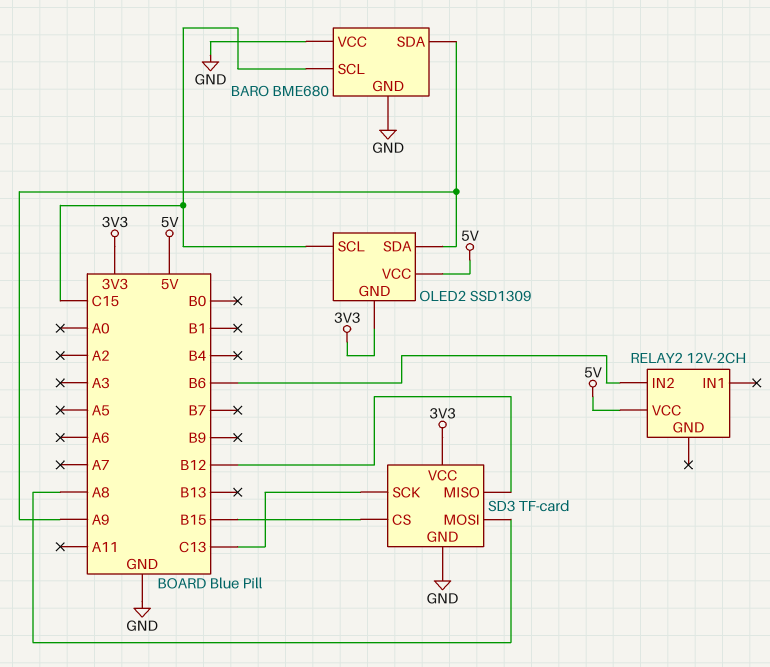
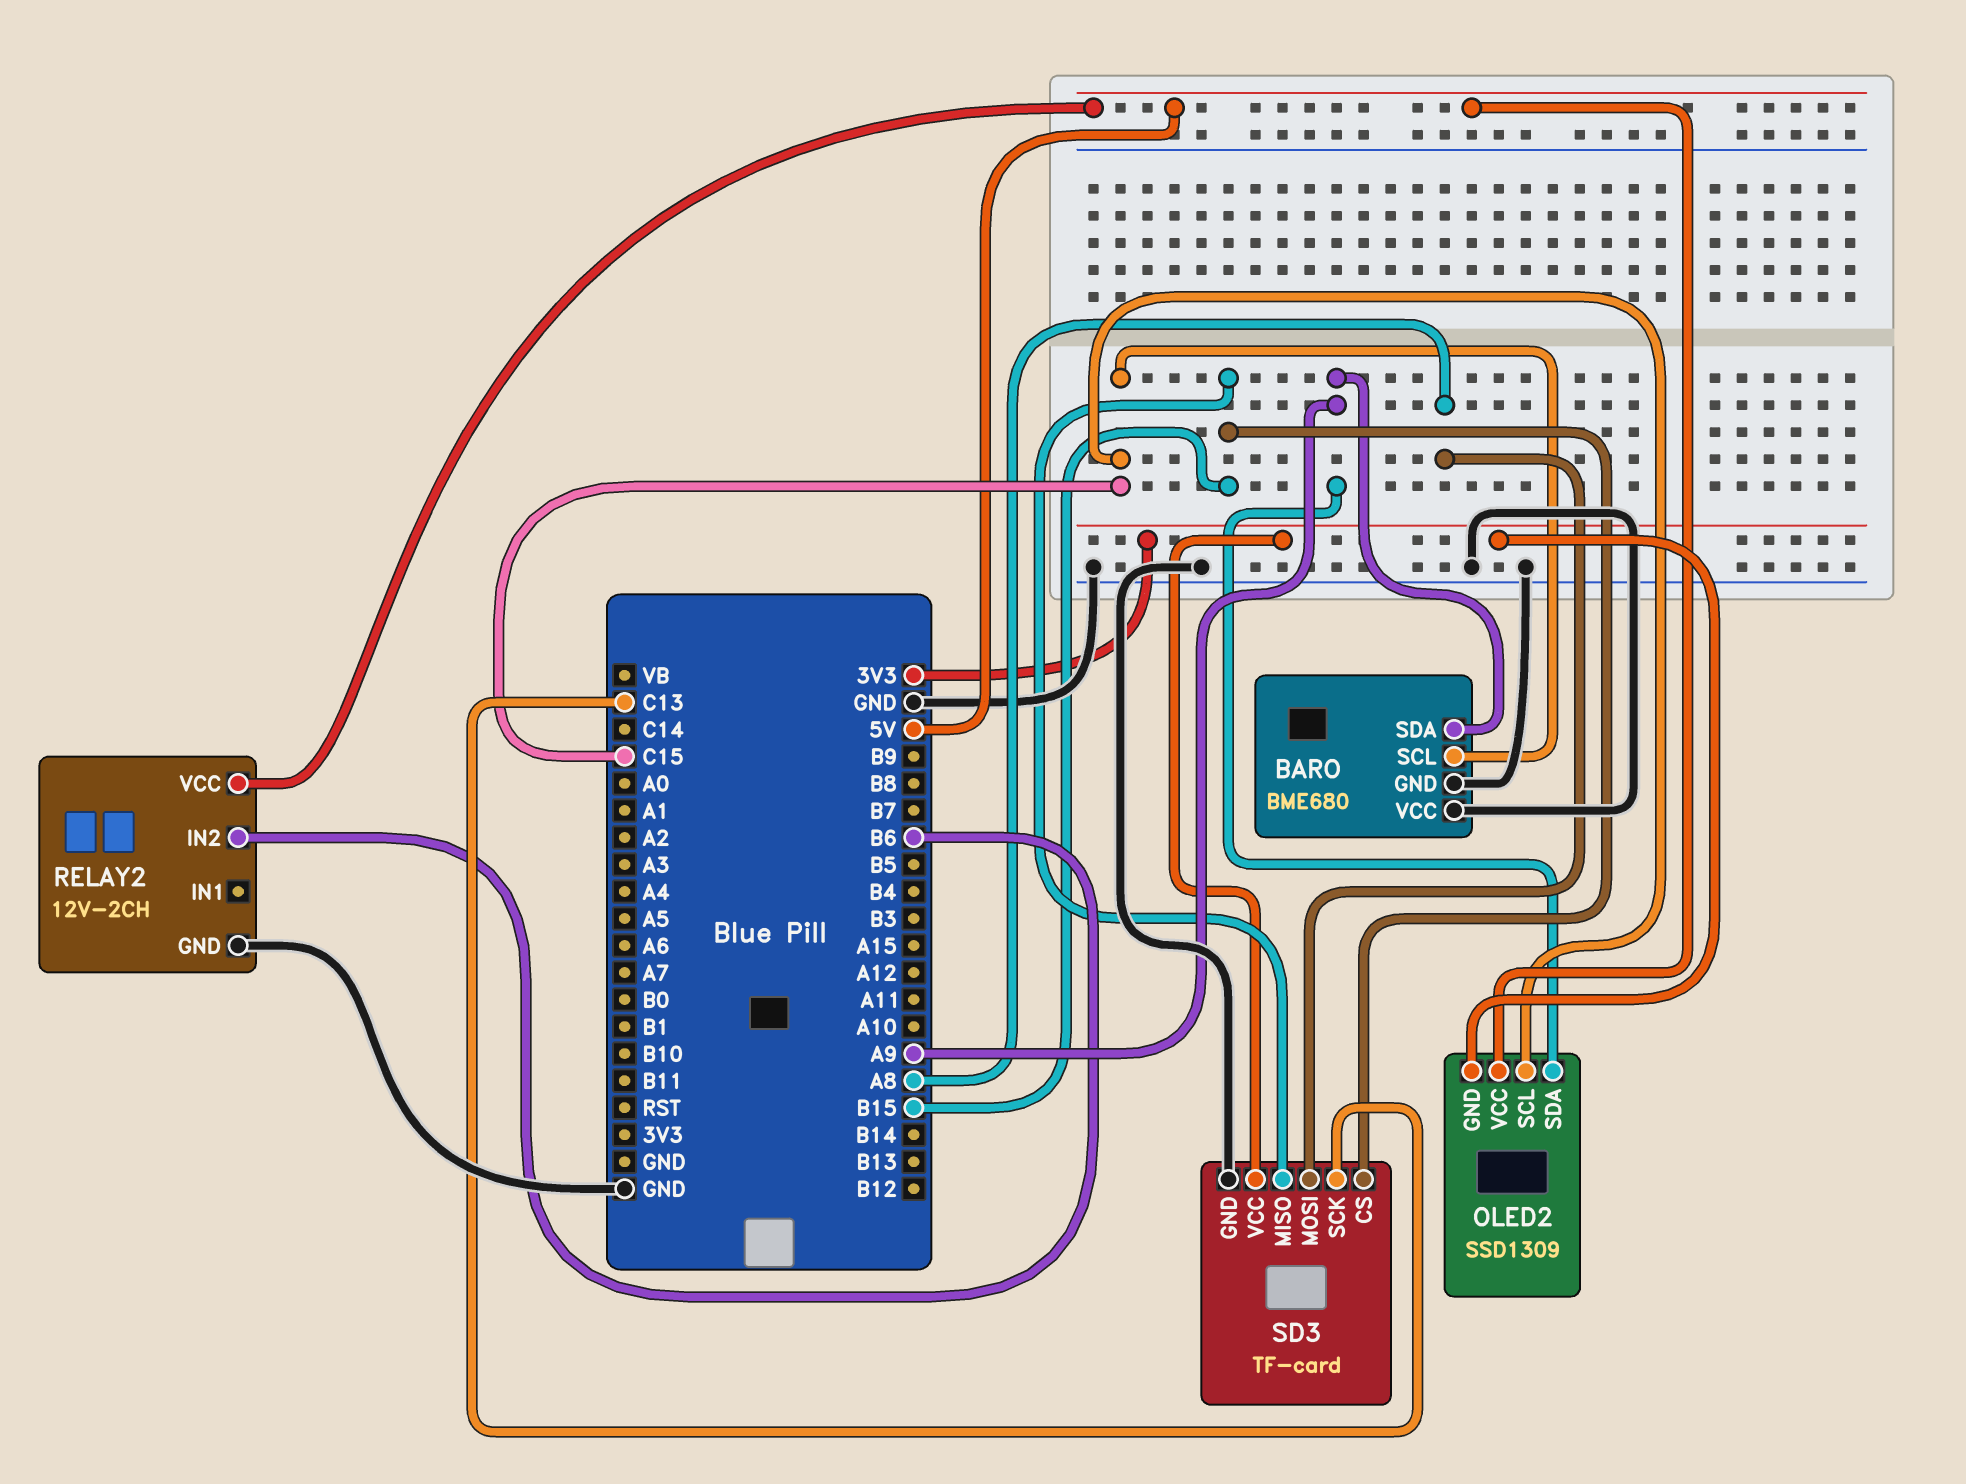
RELAY2 pin GND: none -> GND
SD3 pin MISO: B12 -> B15

